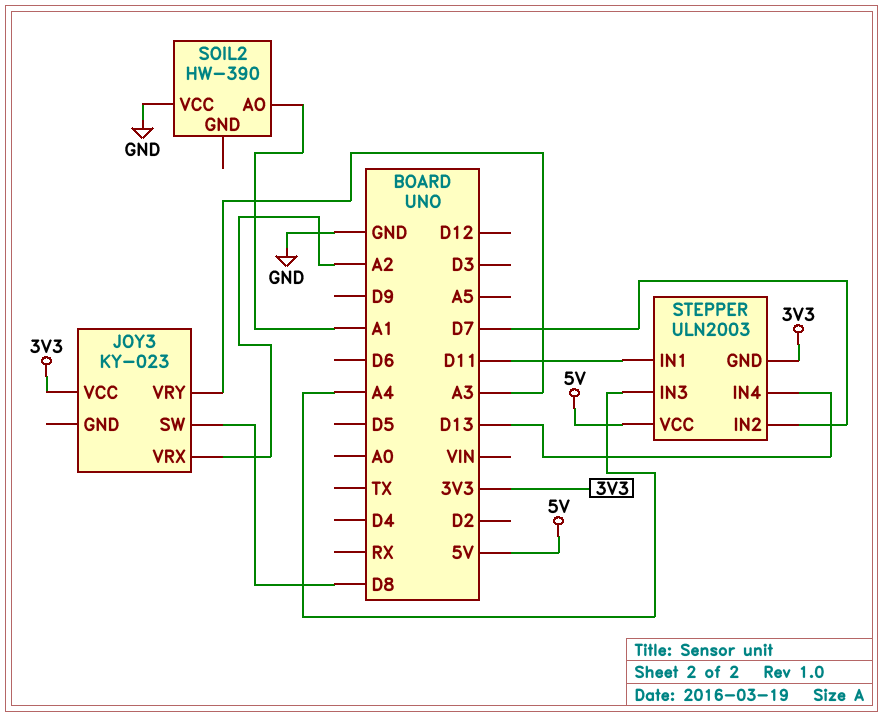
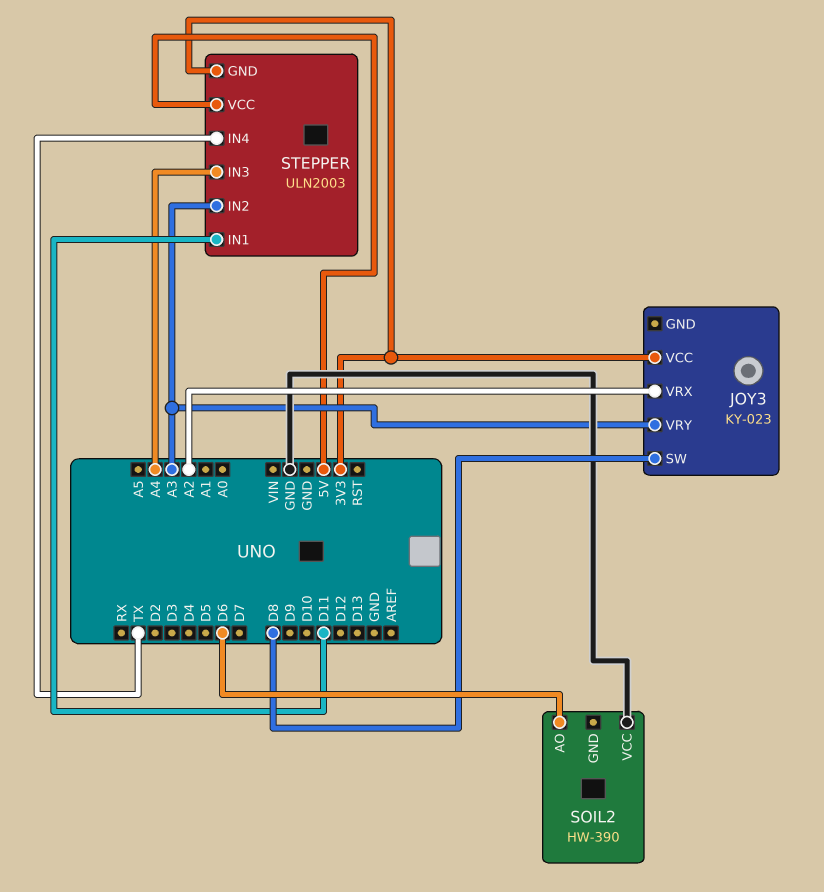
SOIL2 pin AO: A1 -> D6
STEPPER pin IN2: D7 -> A3
STEPPER pin IN4: D13 -> TX

